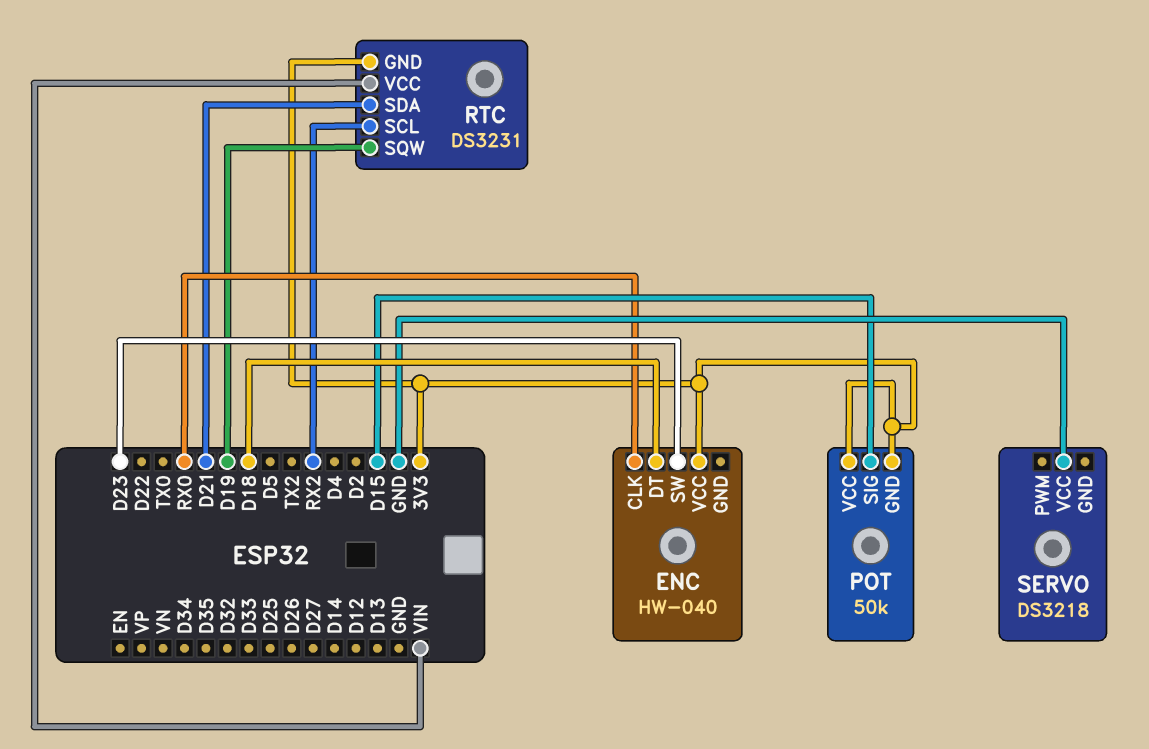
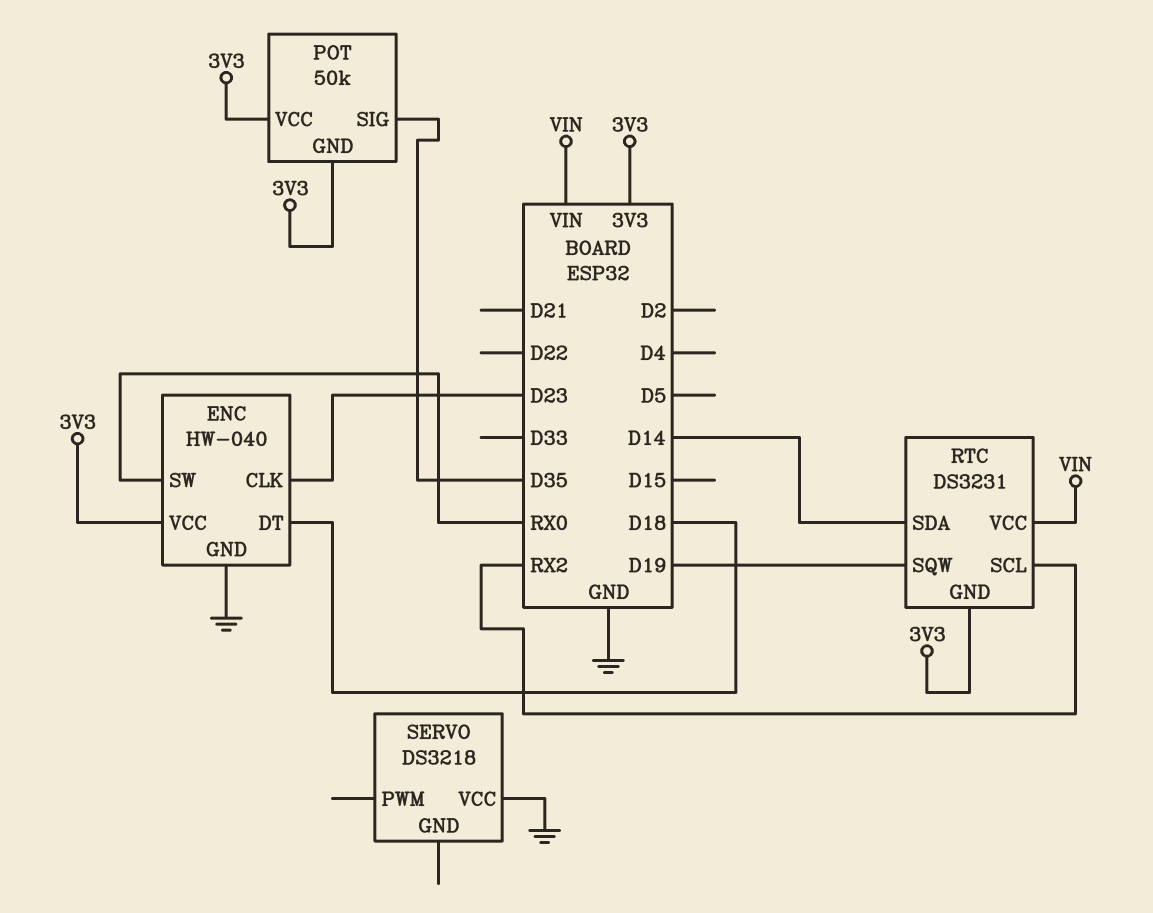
ENC pin CLK: RX0 -> D23
ENC pin GND: none -> GND
ENC pin SW: D23 -> RX0
POT pin SIG: D15 -> D35
RTC pin SDA: D21 -> D14

